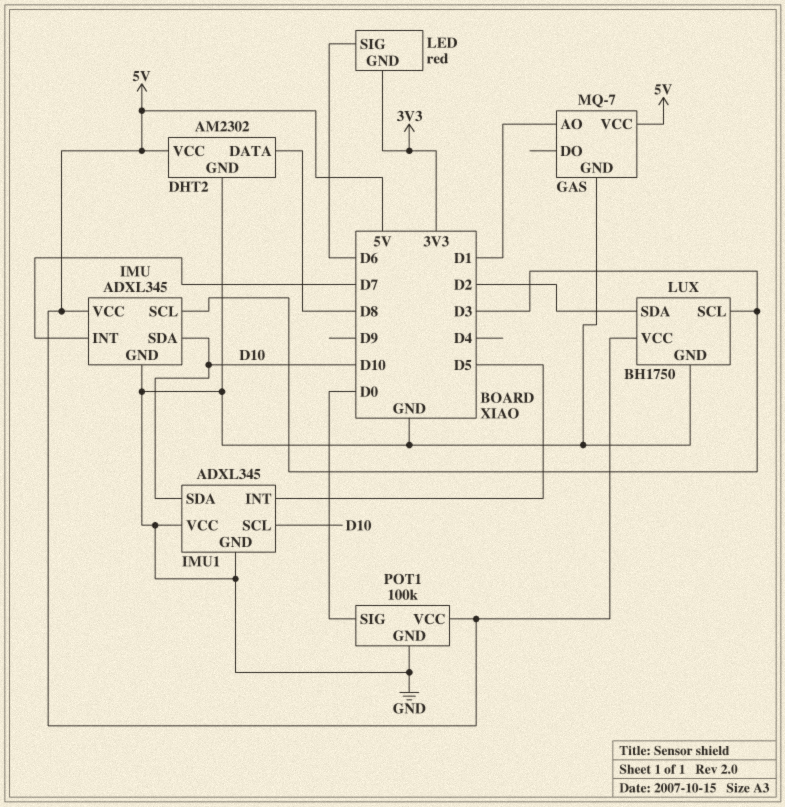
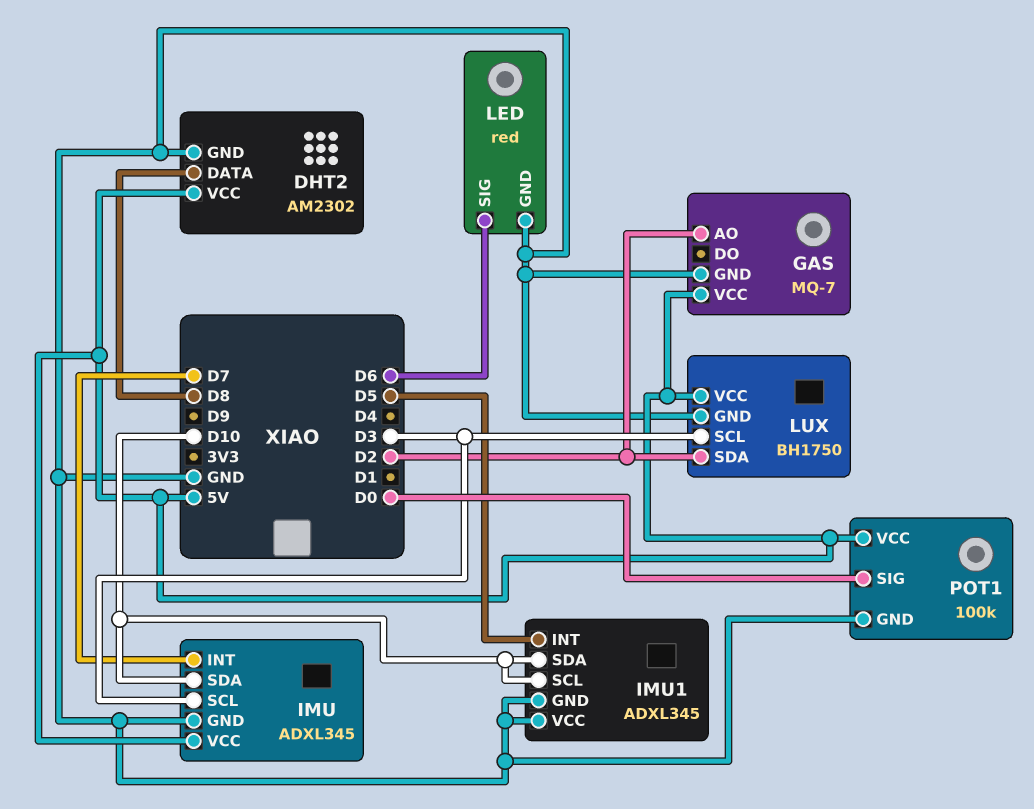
GAS pin AO: D1 -> D2
LED pin GND: 3V3 -> GND

